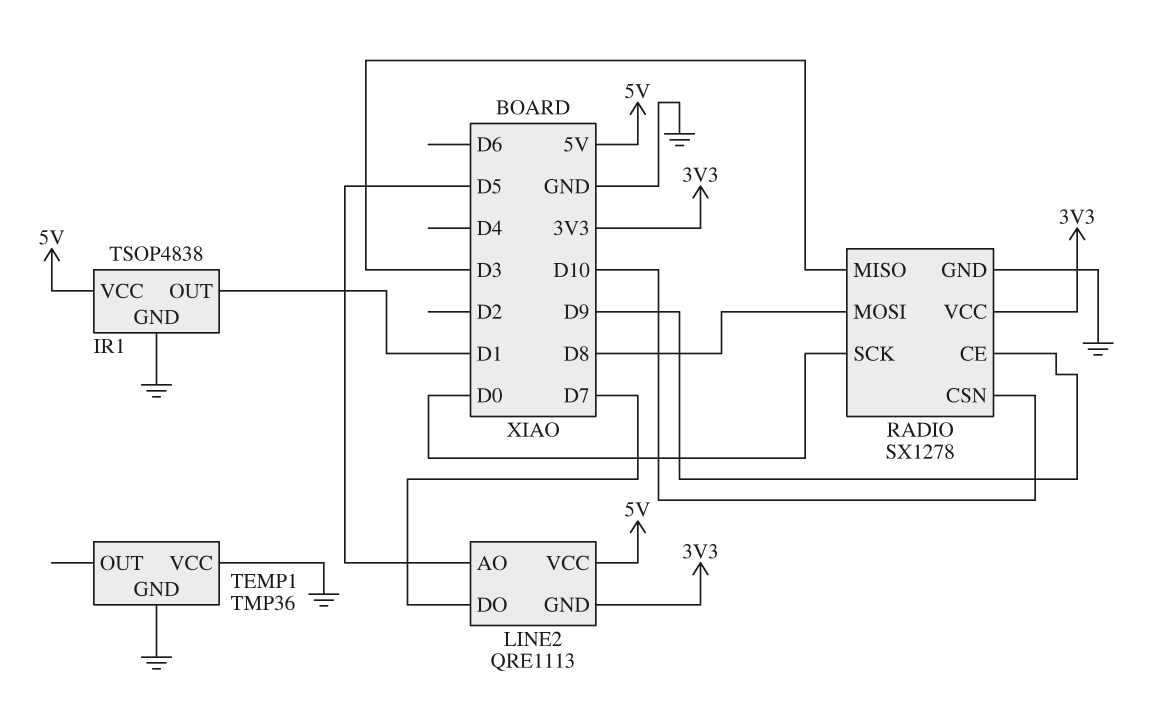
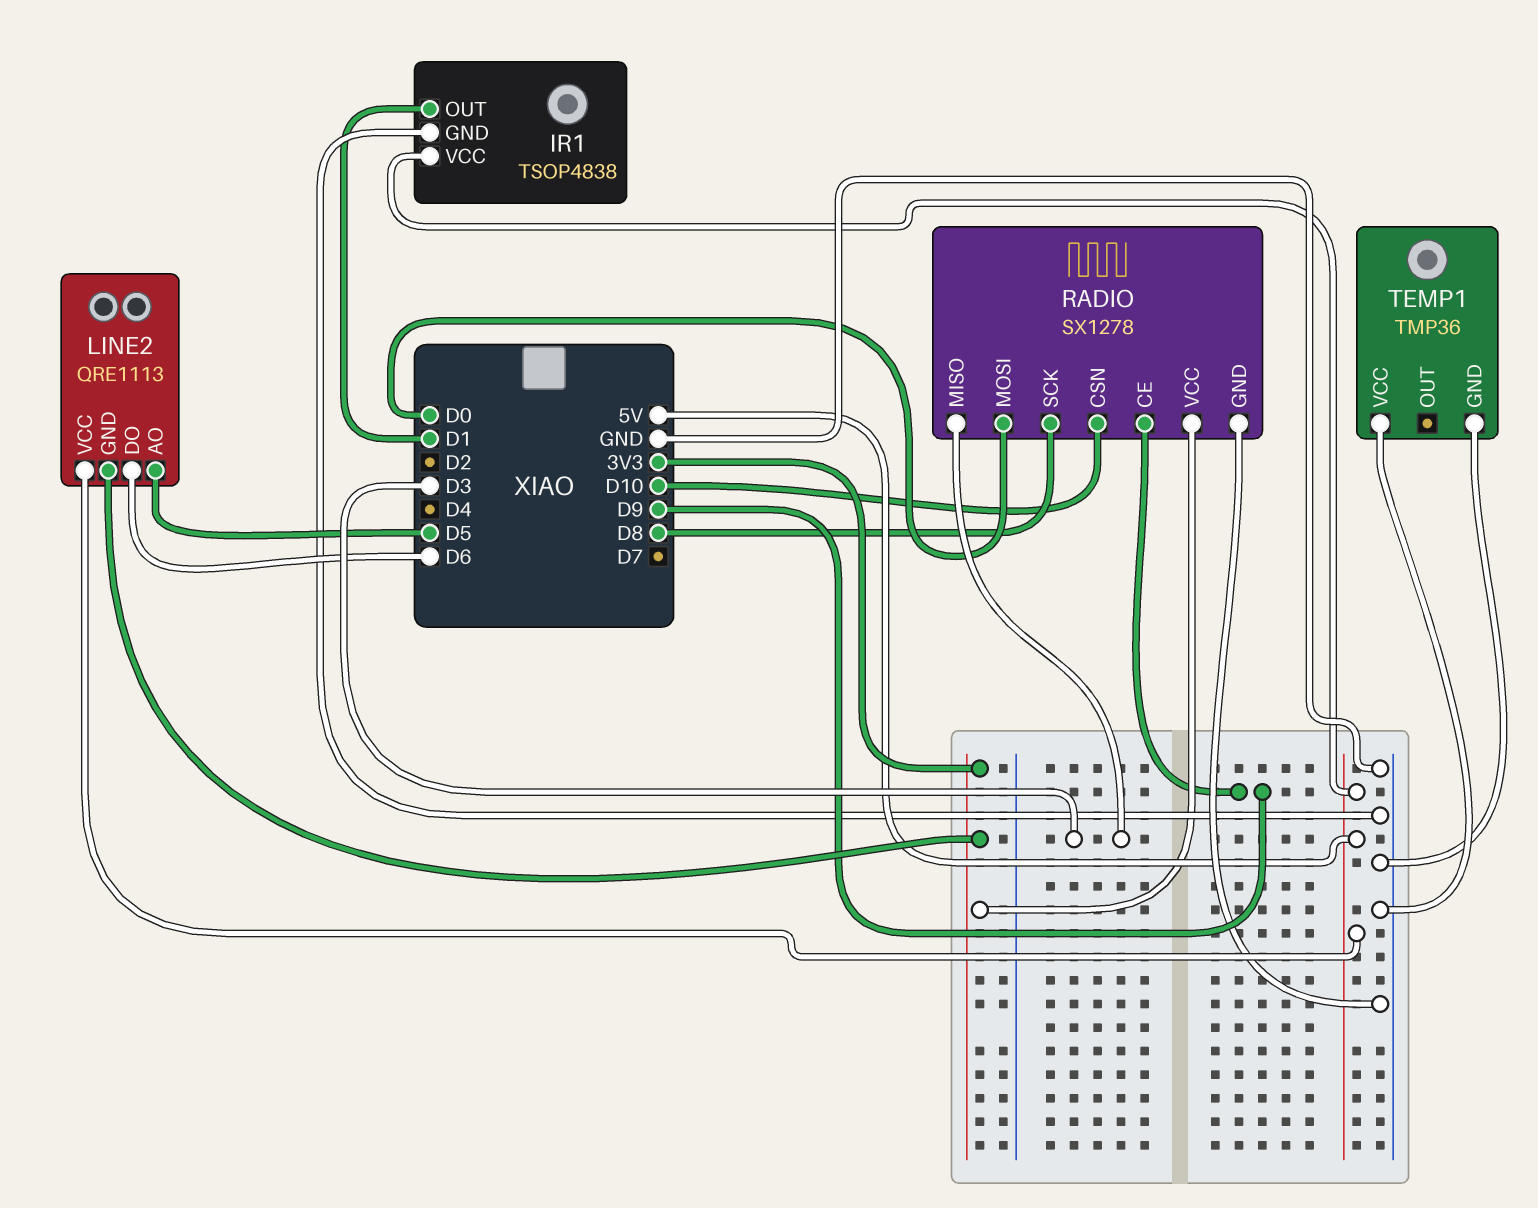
LINE2 pin DO: D7 -> D6
RADIO pin MOSI: D8 -> D0
RADIO pin SCK: D0 -> D8

